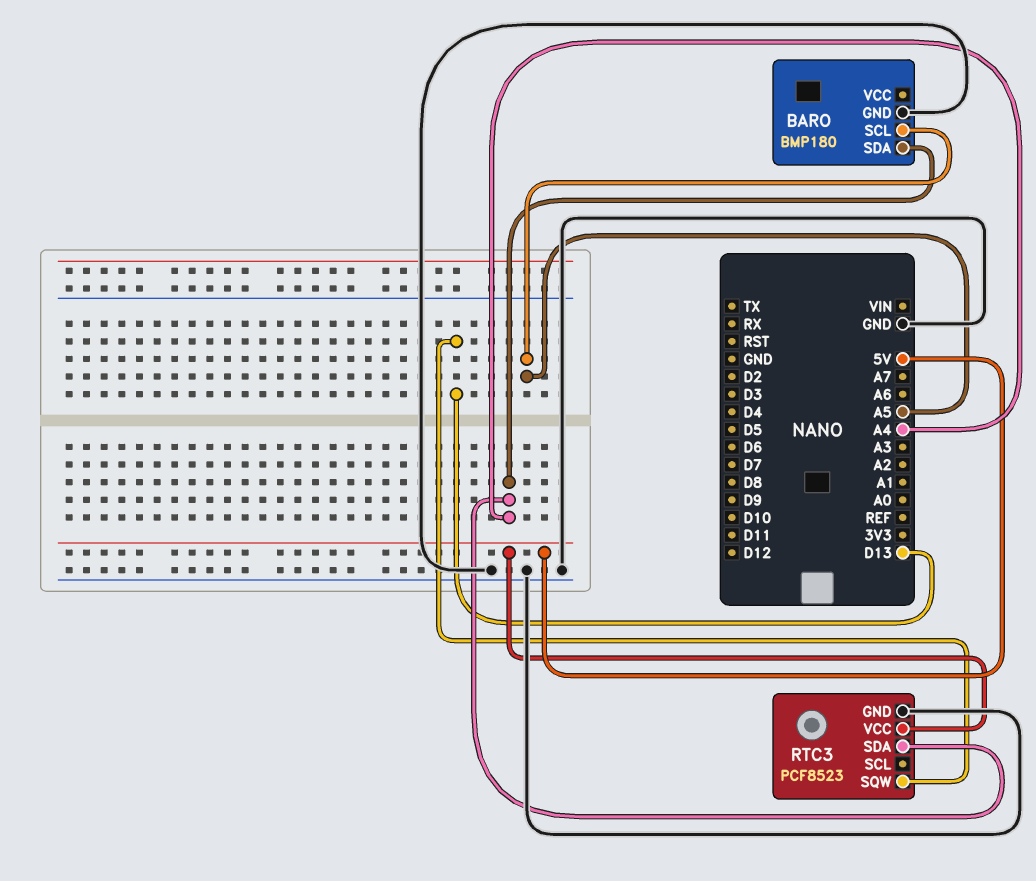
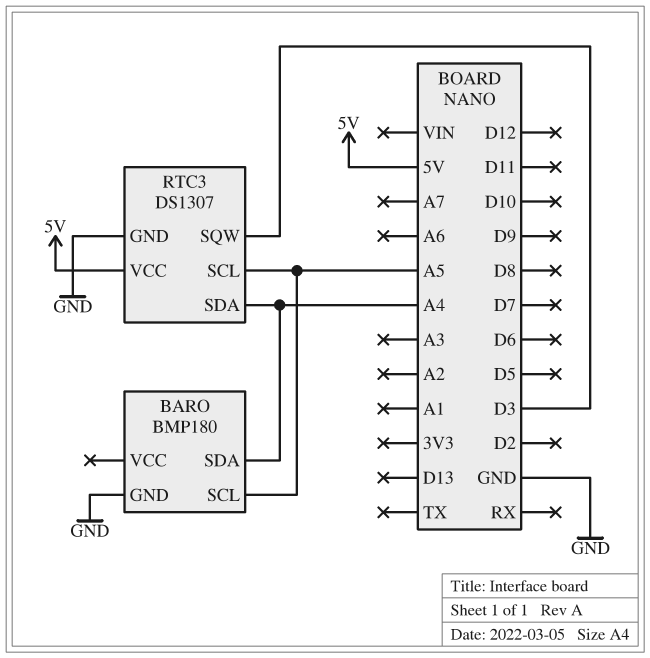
RTC3: PCF8523 -> DS1307
RTC3 pin SCL: none -> A5
RTC3 pin SQW: D13 -> D3

